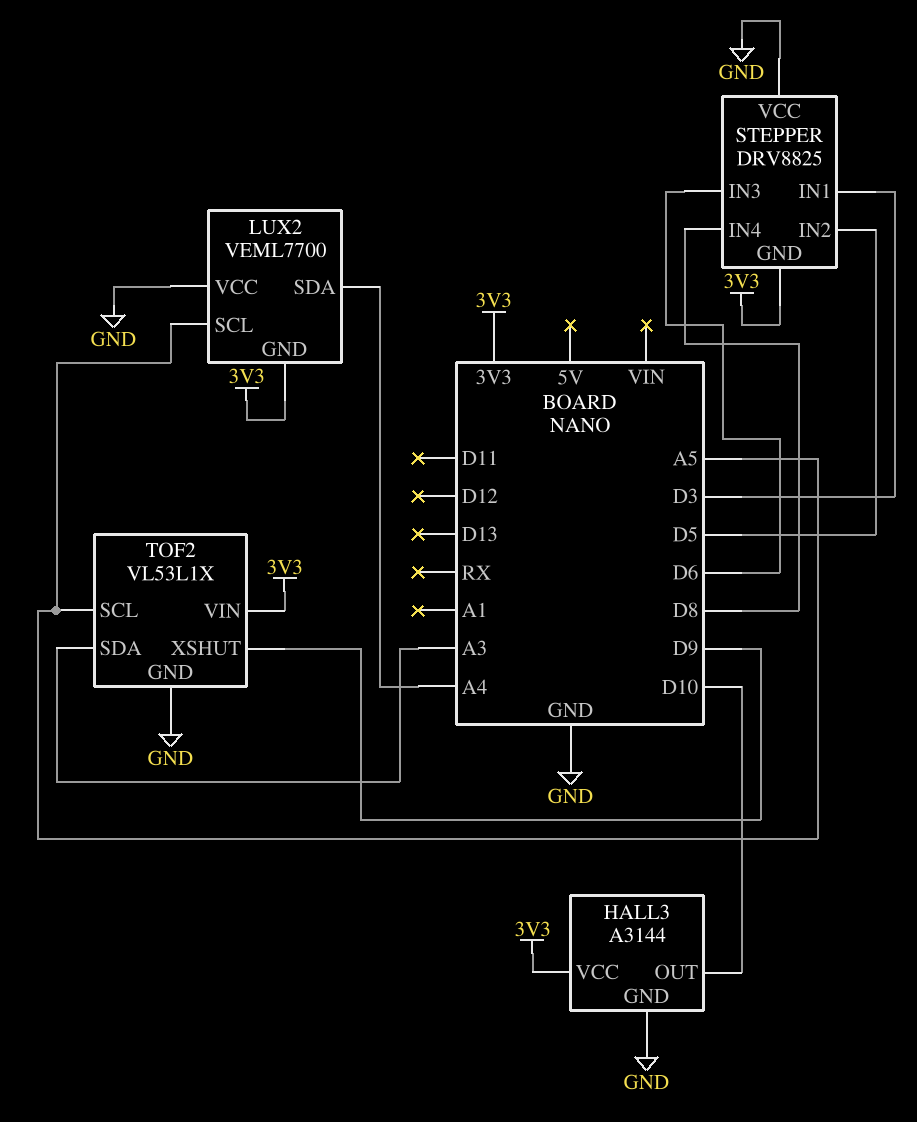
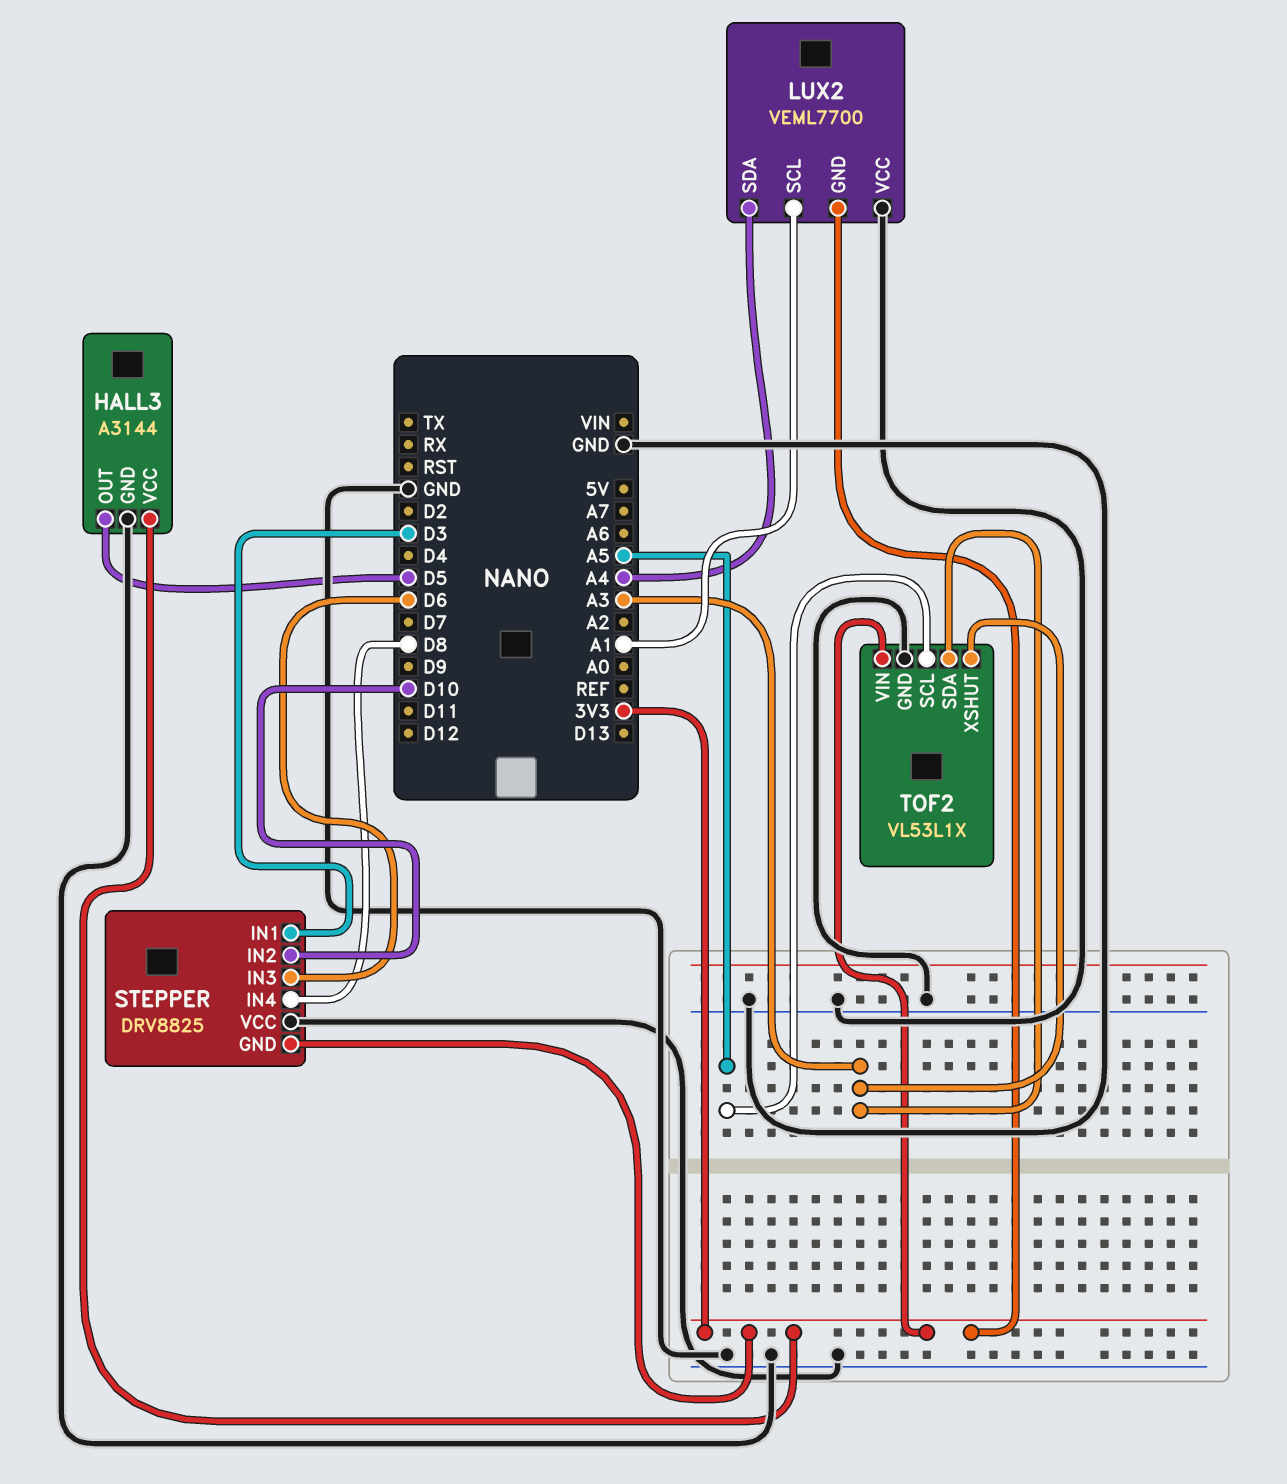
HALL3 pin OUT: D10 -> D5
LUX2 pin SCL: A5 -> A1
STEPPER pin IN2: D5 -> D10
TOF2 pin XSHUT: D9 -> A3

